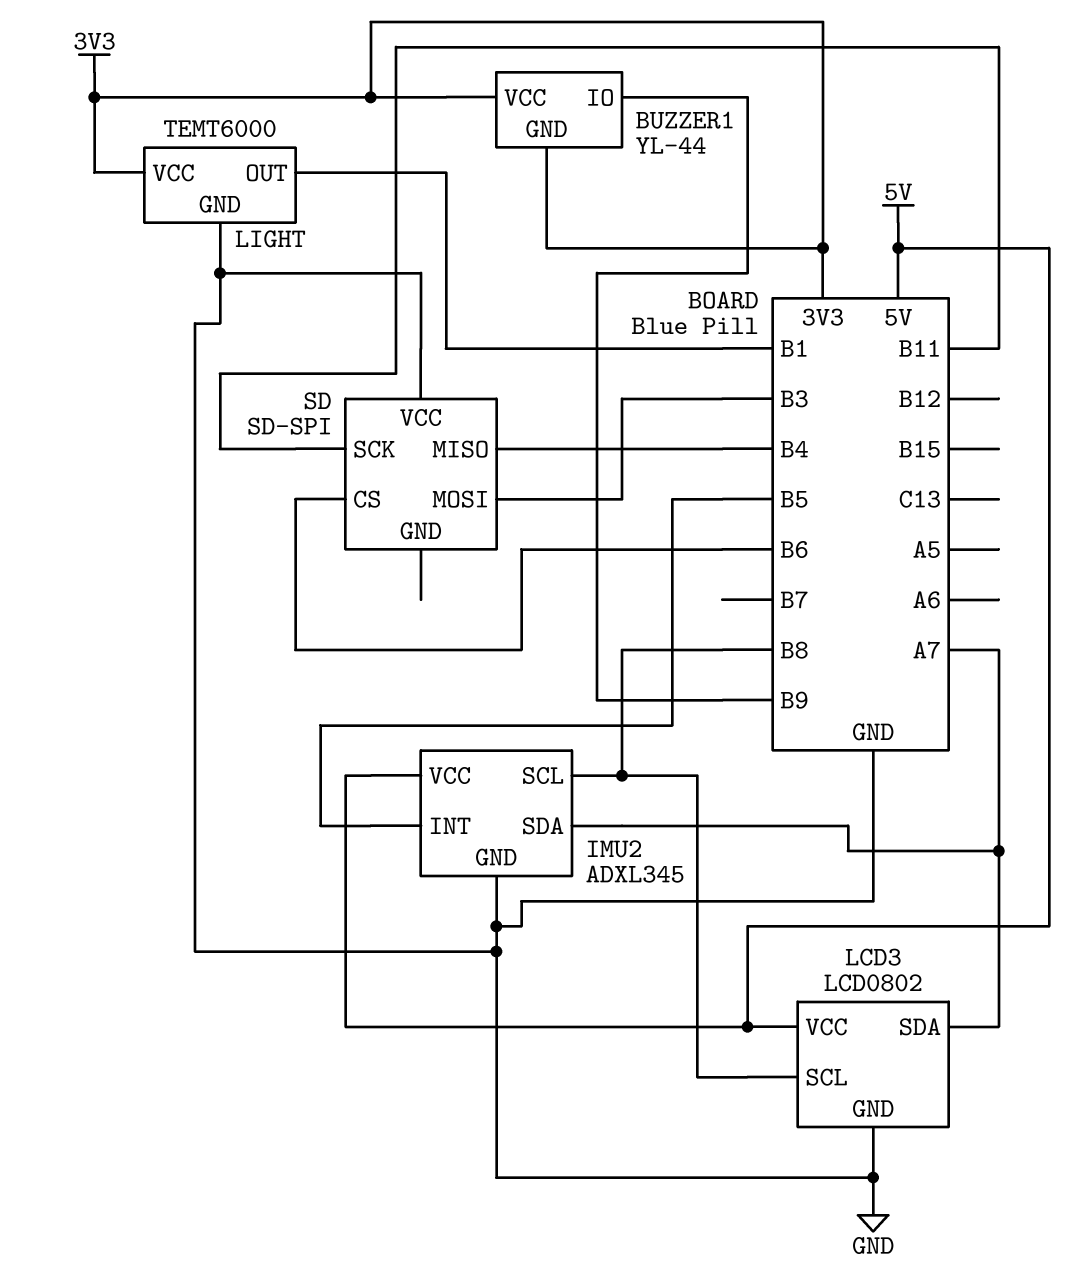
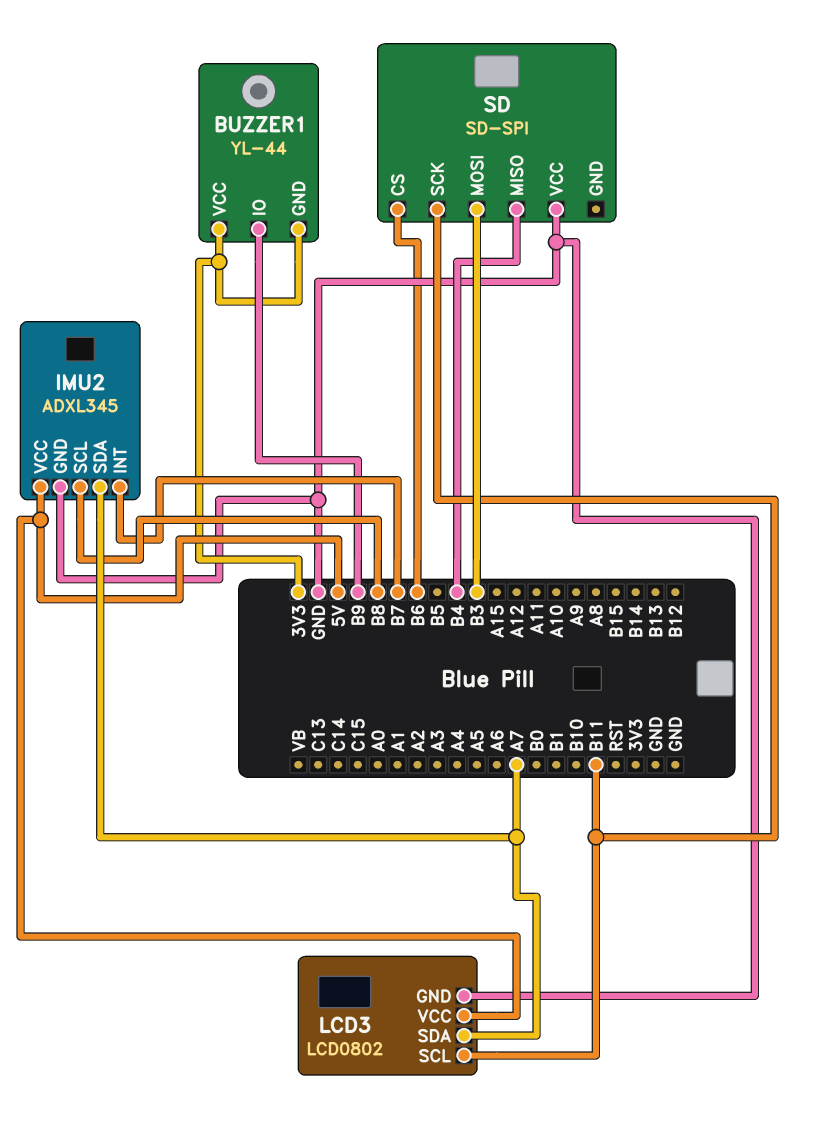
IMU2 pin INT: B5 -> B7
LCD3 pin SCL: B8 -> B11
LIGHT: TEMT6000 -> none
LIGHT pin GND: GND -> none
LIGHT pin OUT: B1 -> none
LIGHT pin VCC: 3V3 -> none

